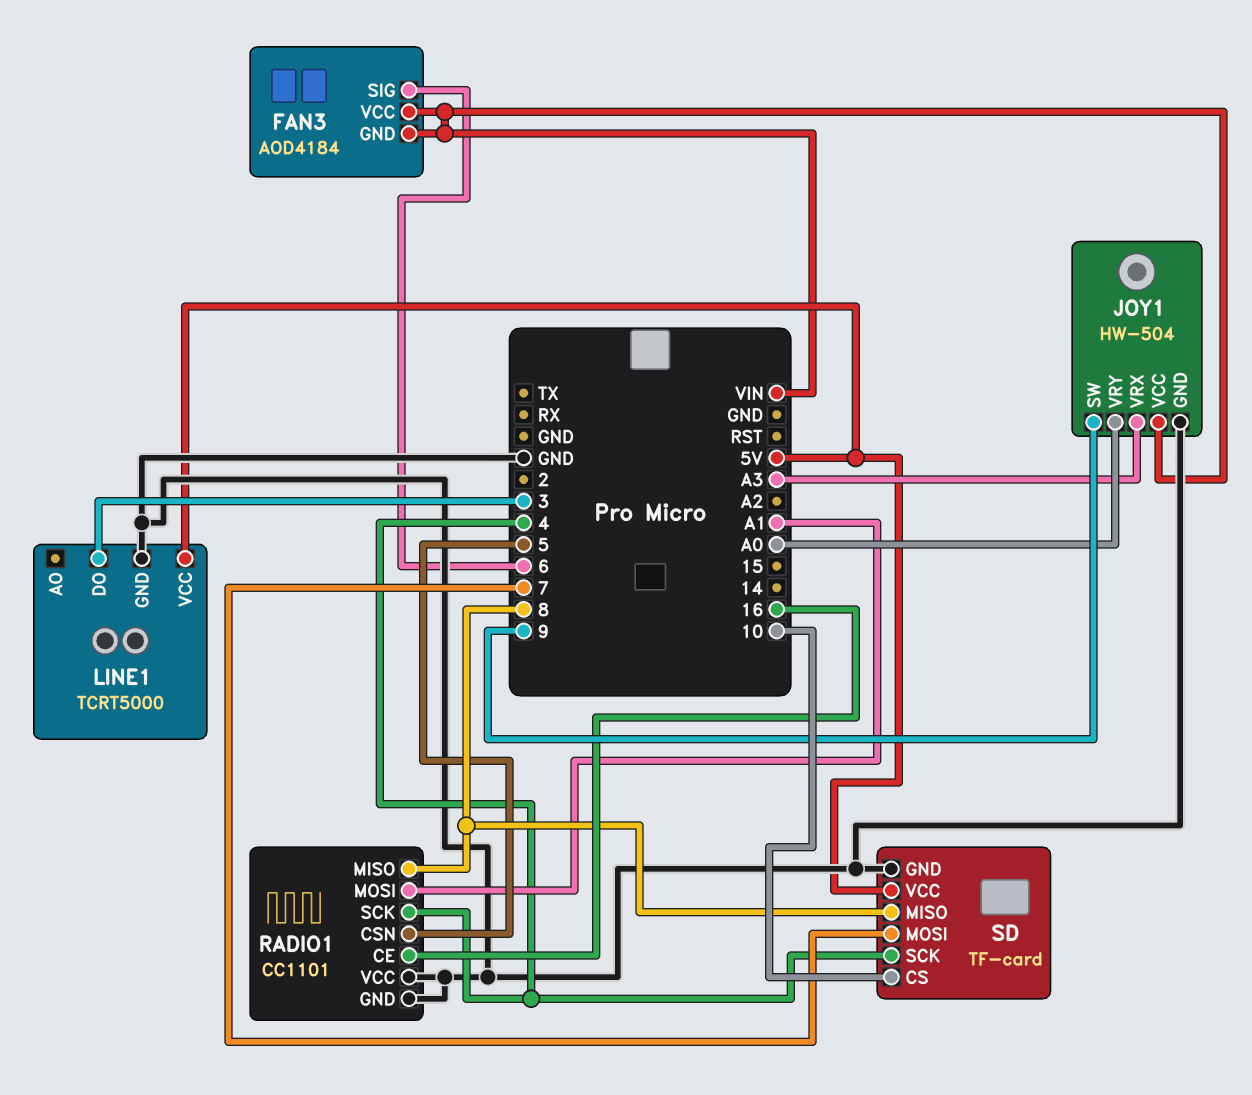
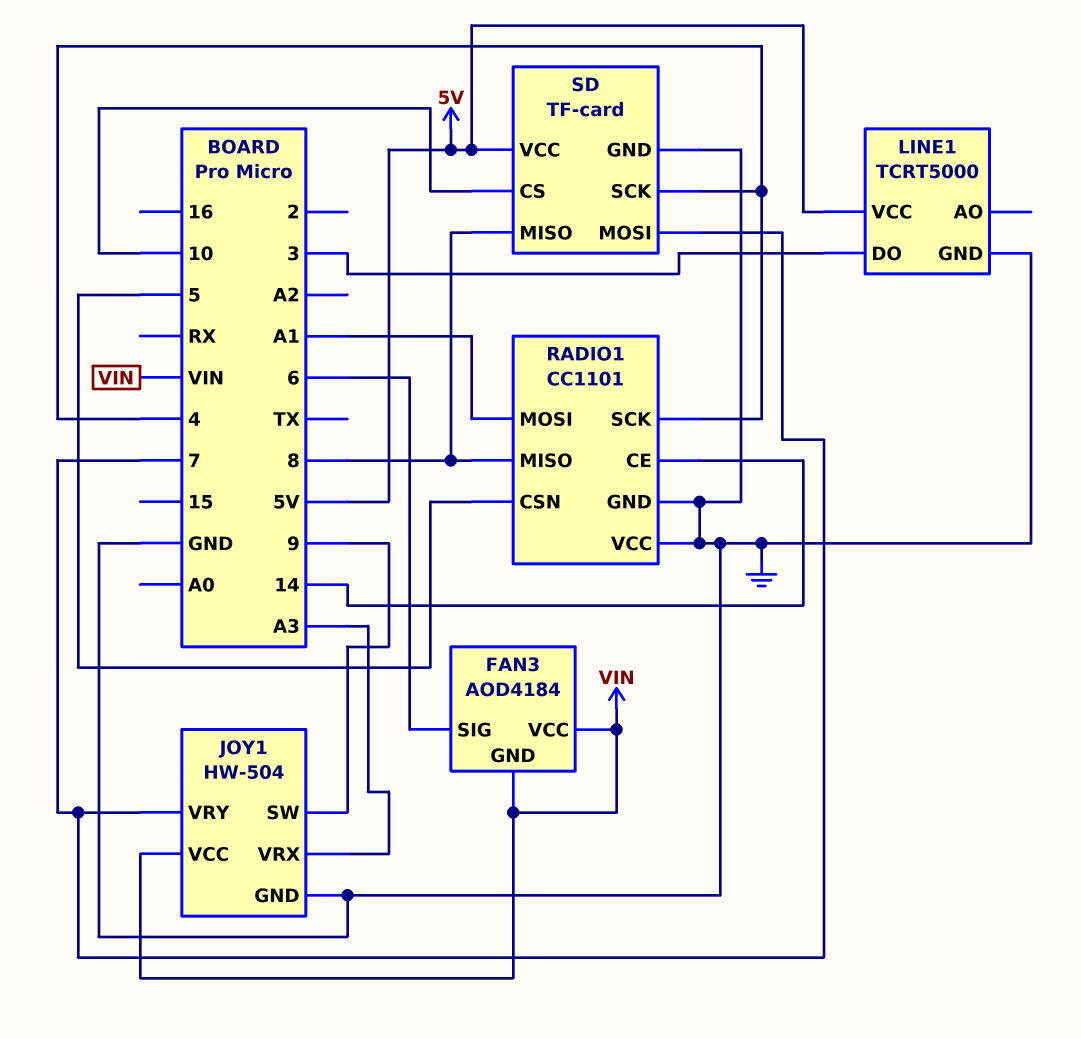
JOY1 pin VRY: A0 -> 7
RADIO1 pin CE: 16 -> 14

